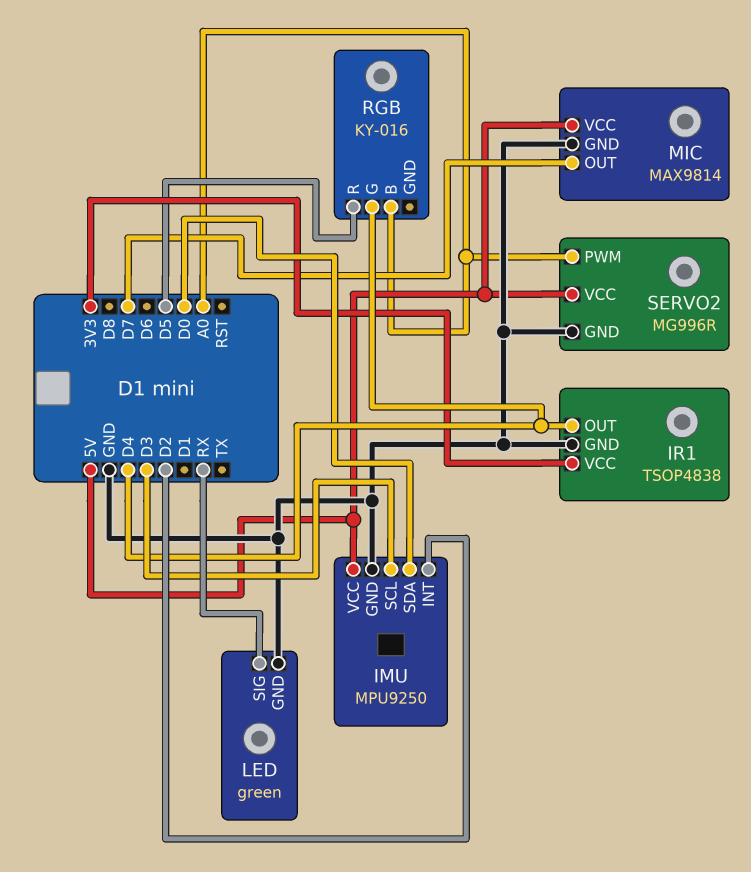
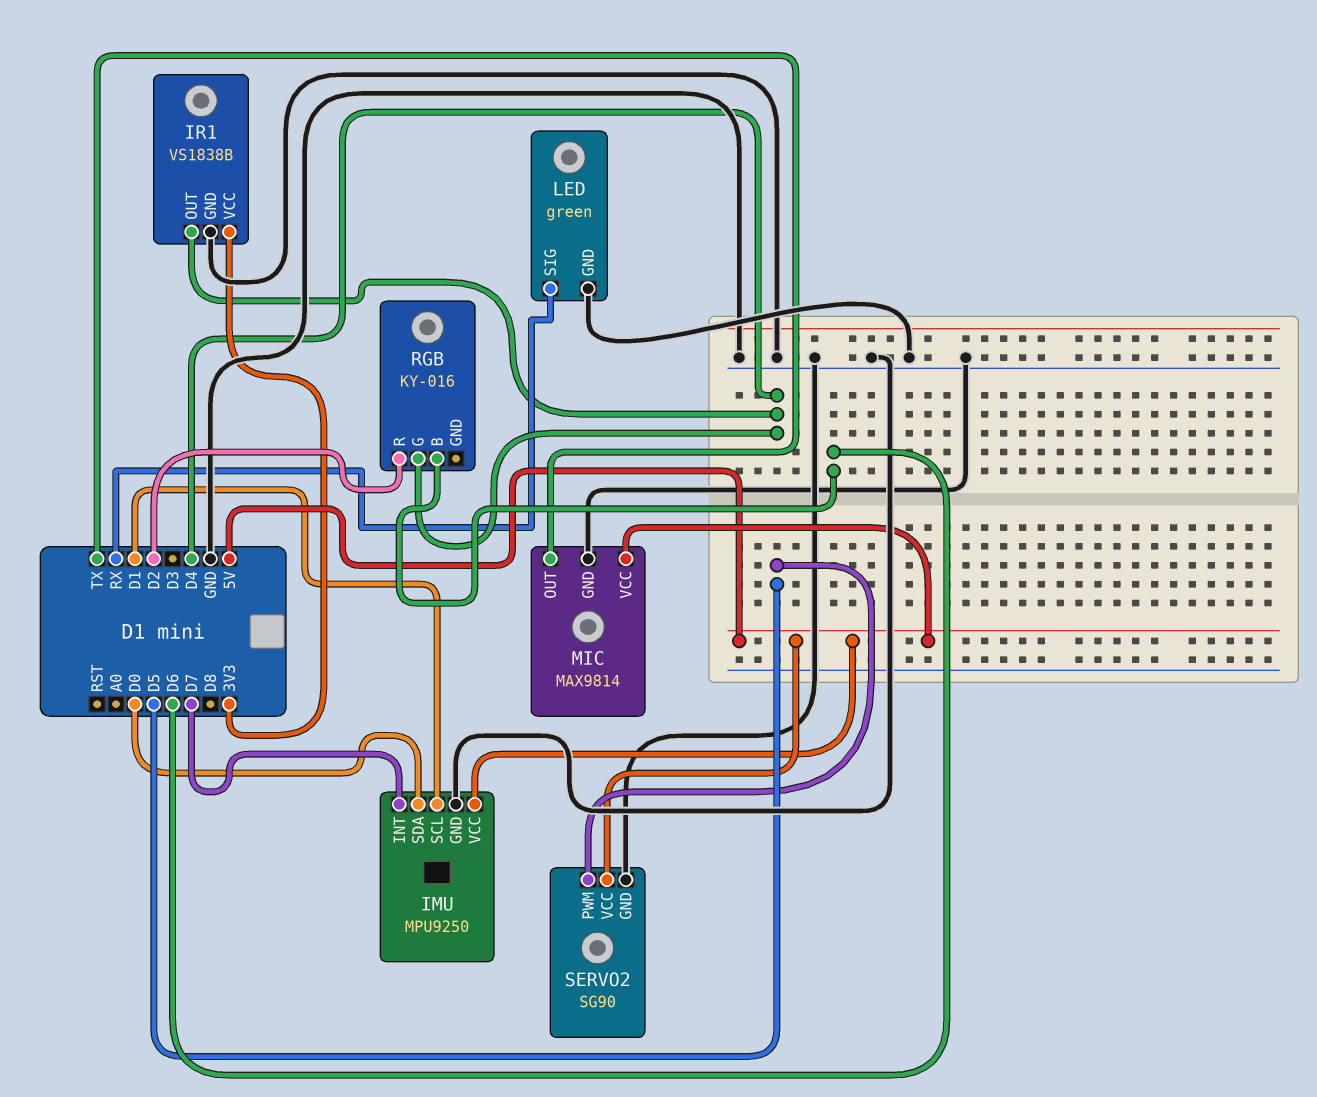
IMU pin INT: D2 -> D7
IMU pin SCL: D3 -> D1
IR1: TSOP4838 -> VS1838B
MIC pin OUT: D7 -> TX
RGB pin B: A0 -> D6
RGB pin R: D5 -> D2
SERVO2: MG996R -> SG90
SERVO2 pin PWM: A0 -> D5

